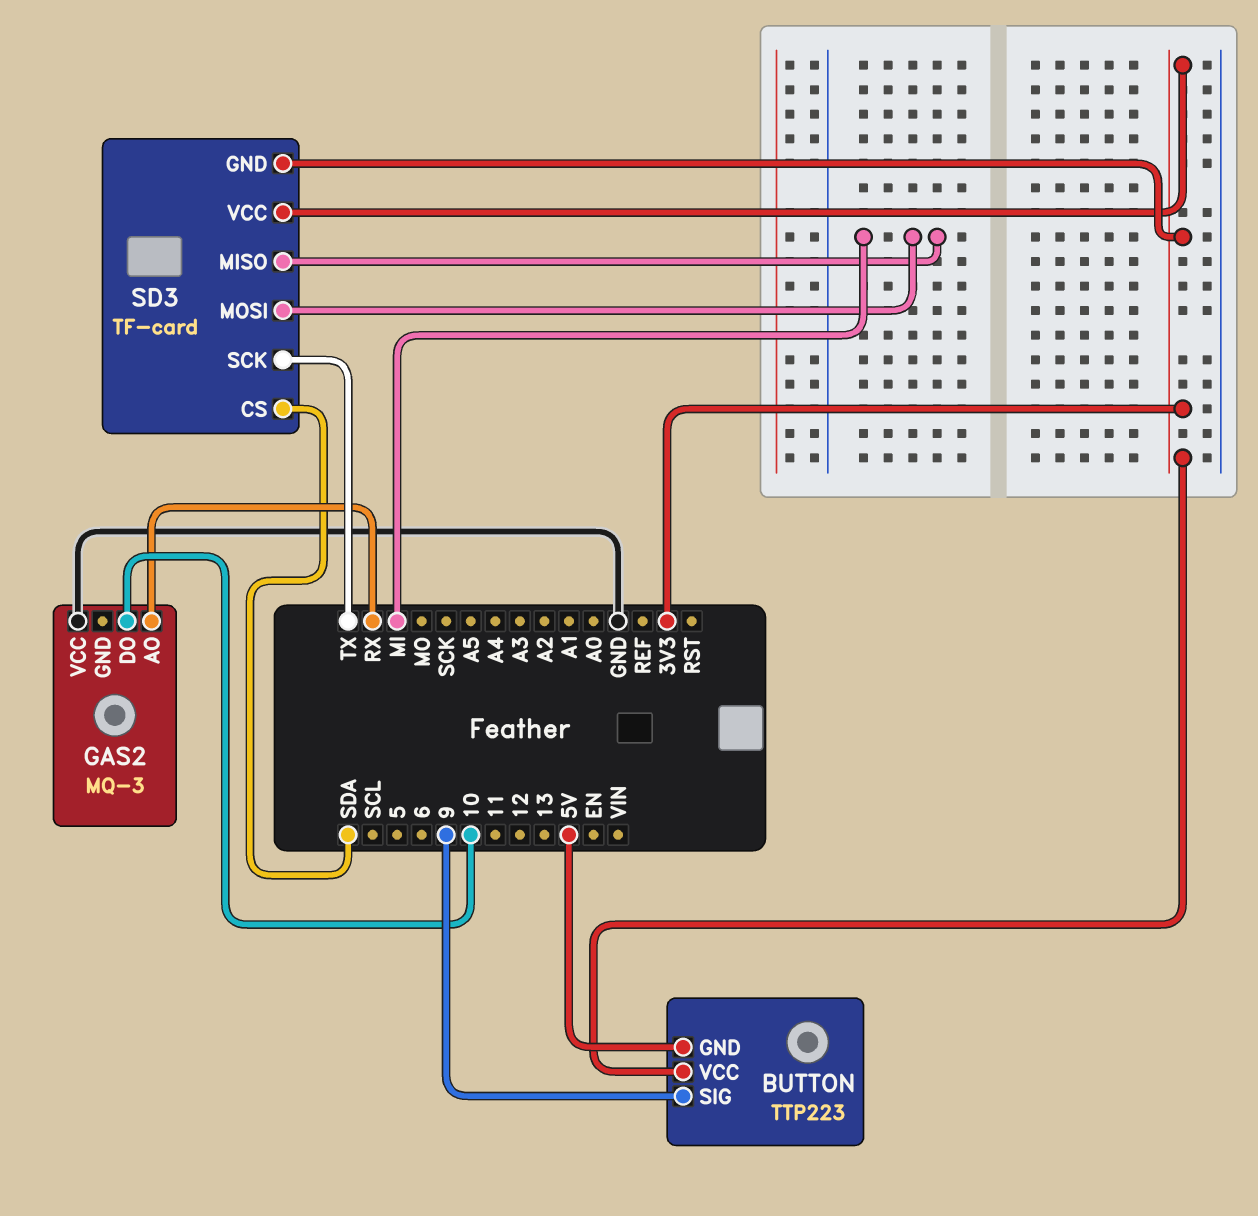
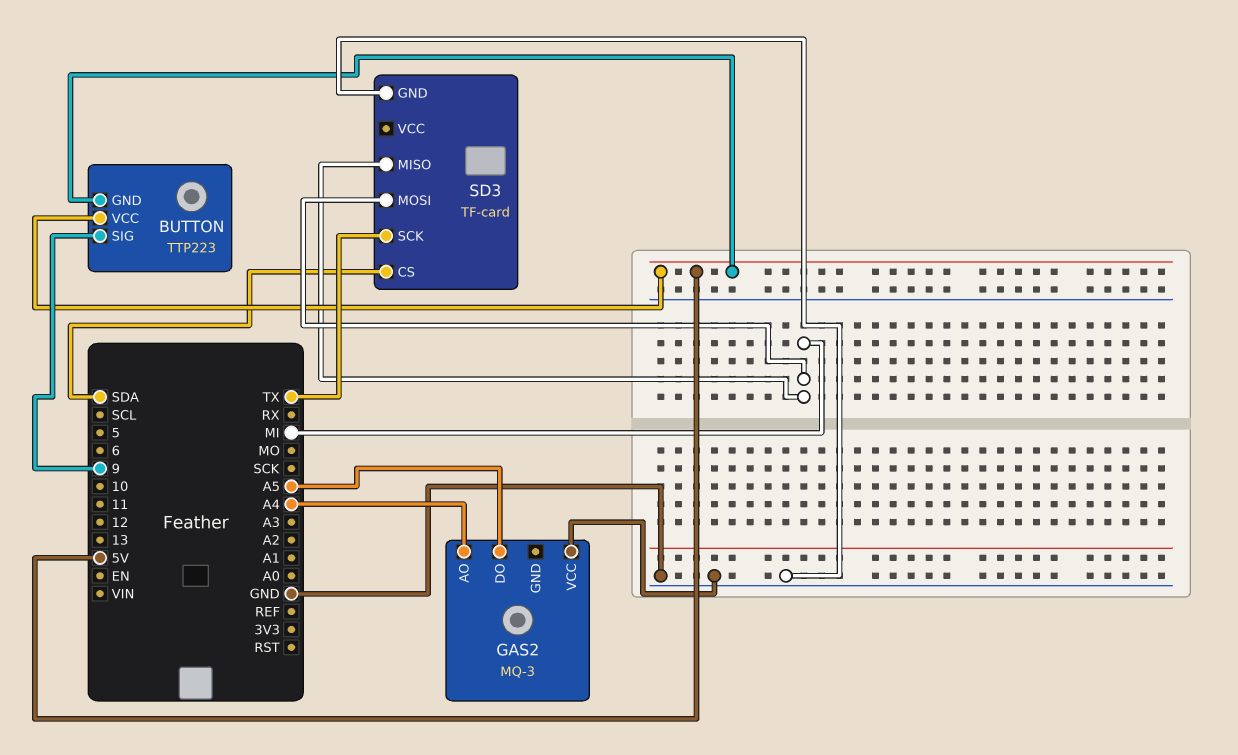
BUTTON pin VCC: 3V3 -> 5V
GAS2 pin AO: RX -> A4
GAS2 pin DO: 10 -> A5
SD3 pin GND: 3V3 -> GND
SD3 pin VCC: 3V3 -> none

